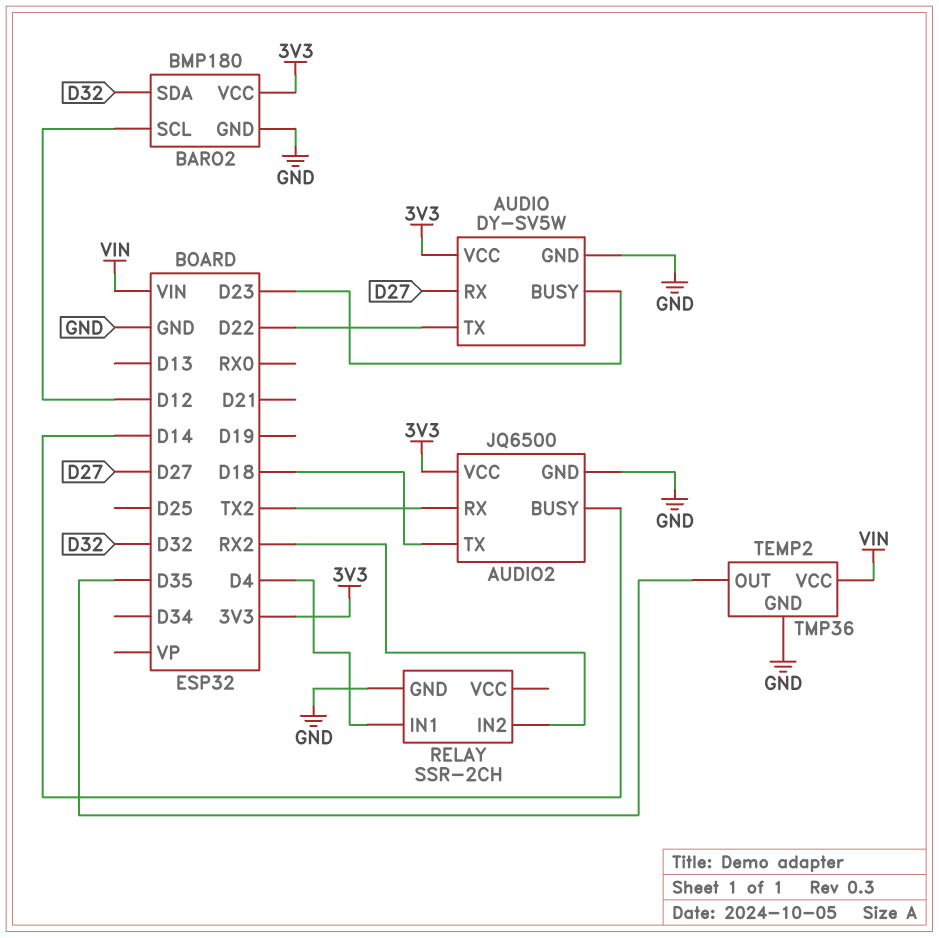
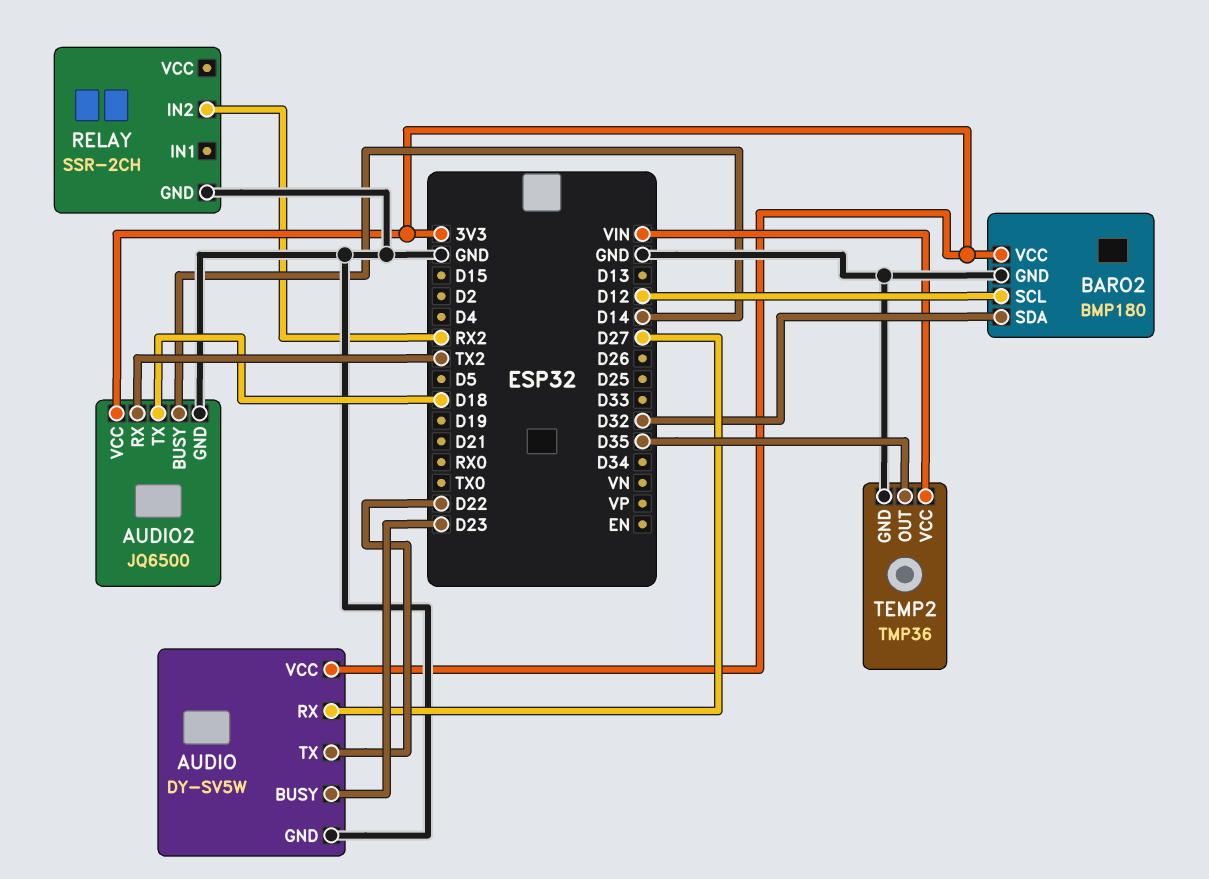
RELAY pin IN1: D4 -> none

